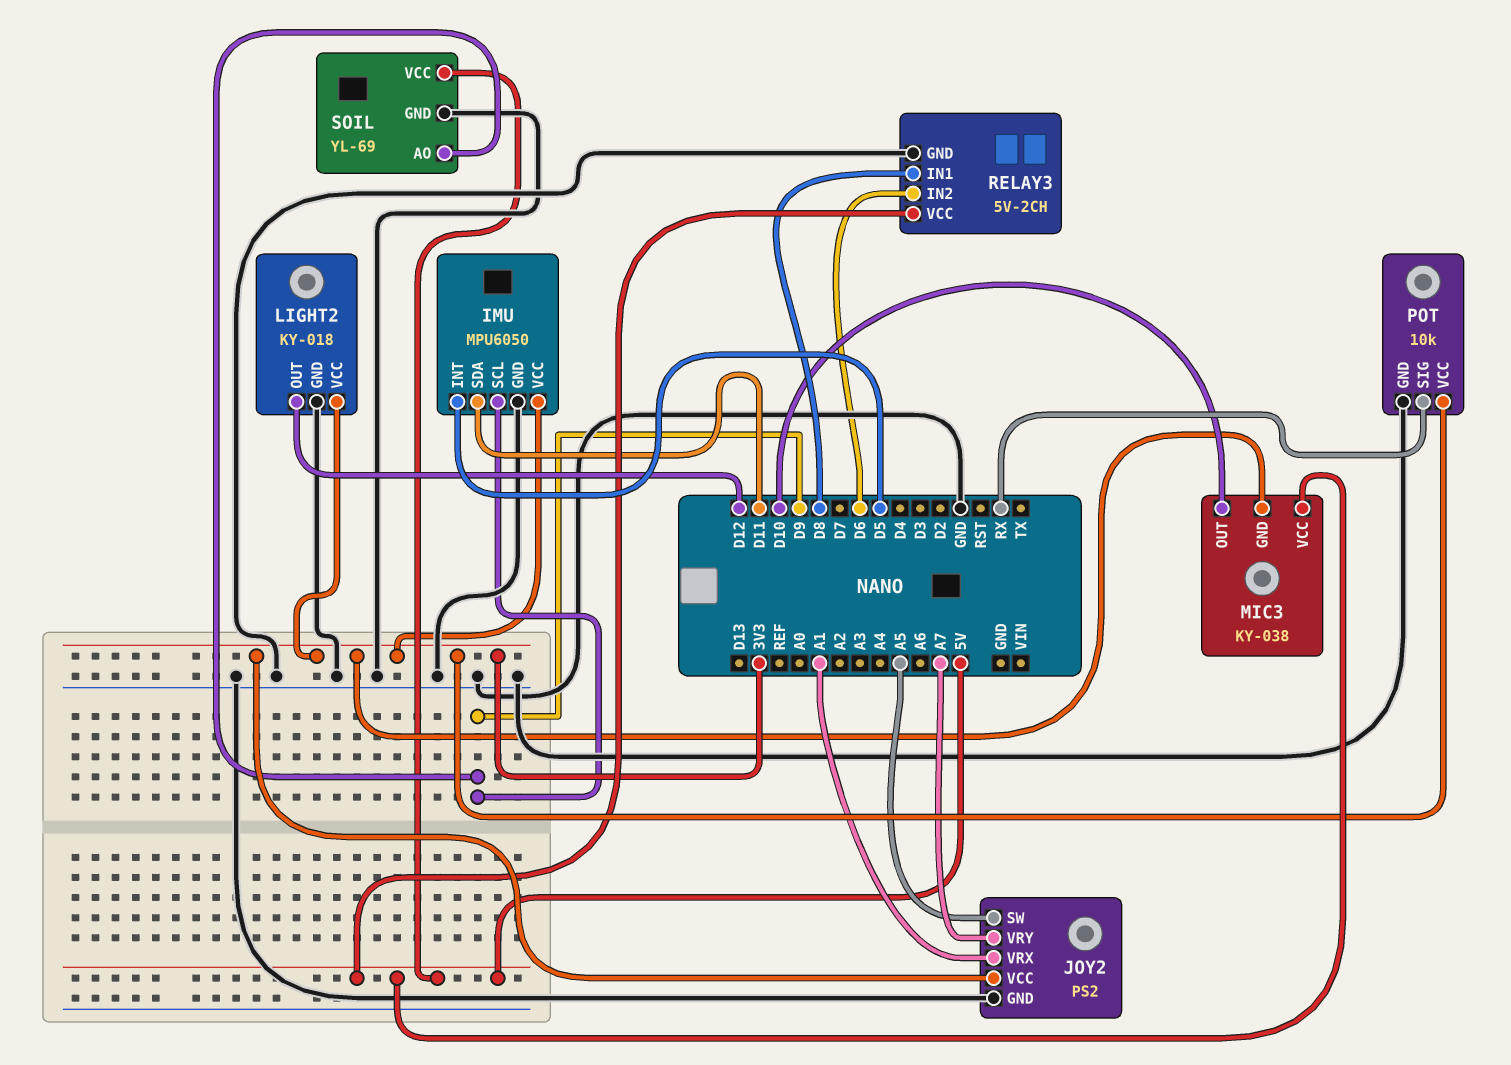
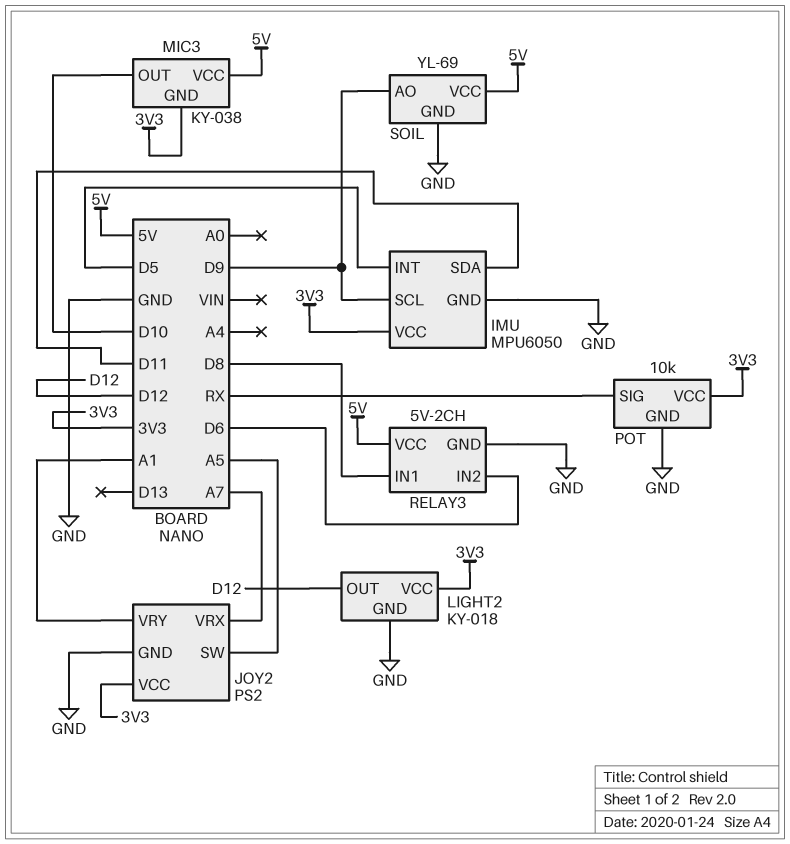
JOY2 pin VRX: A1 -> A7
JOY2 pin VRY: A7 -> A1

